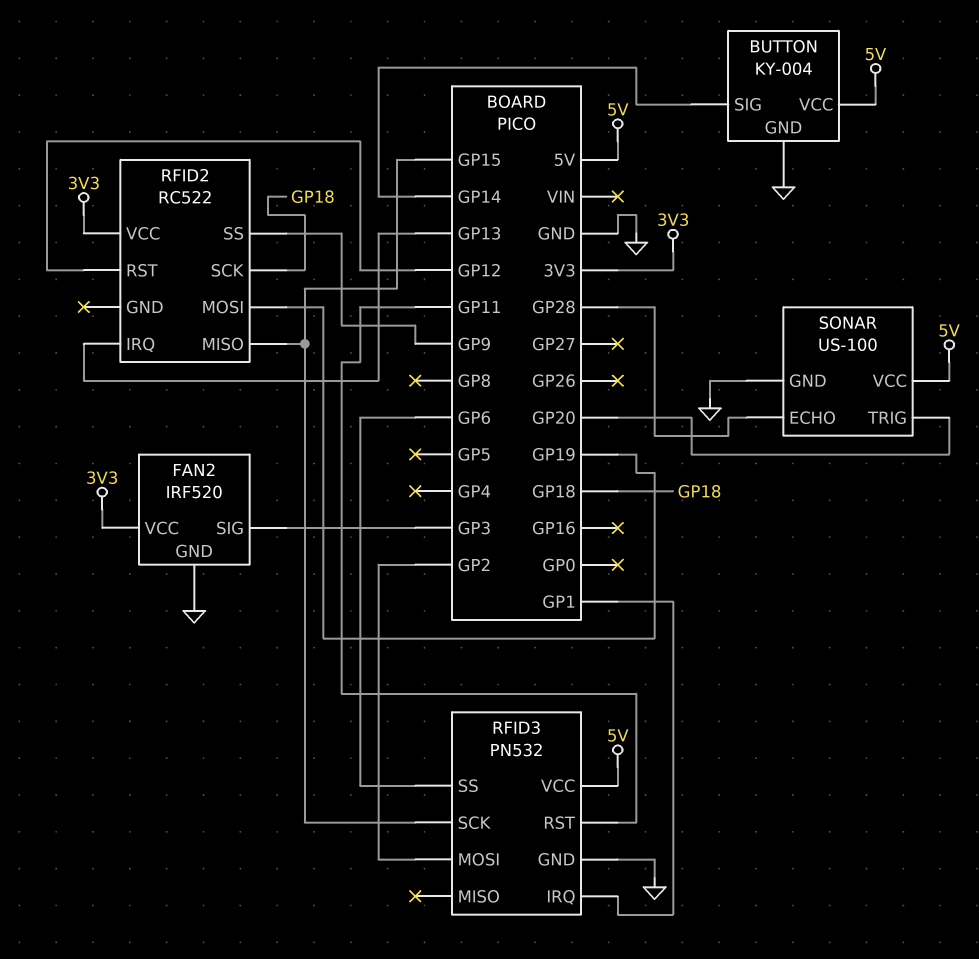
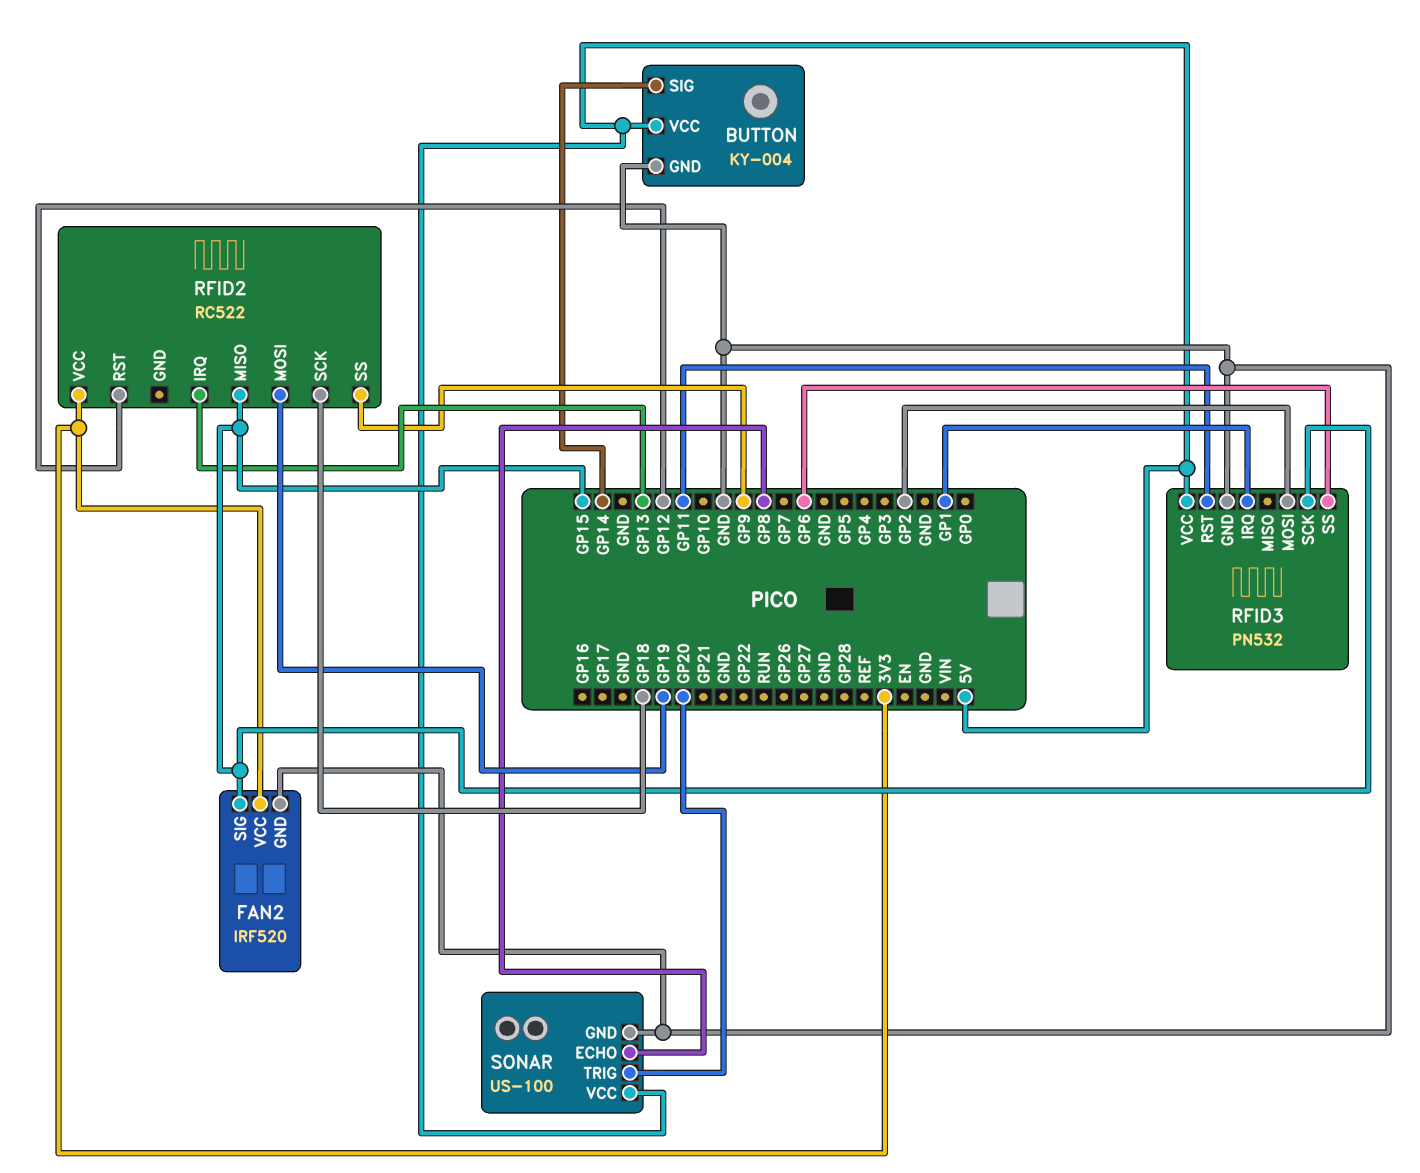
FAN2 pin SIG: GP3 -> GP15
SONAR pin ECHO: GP28 -> GP8

